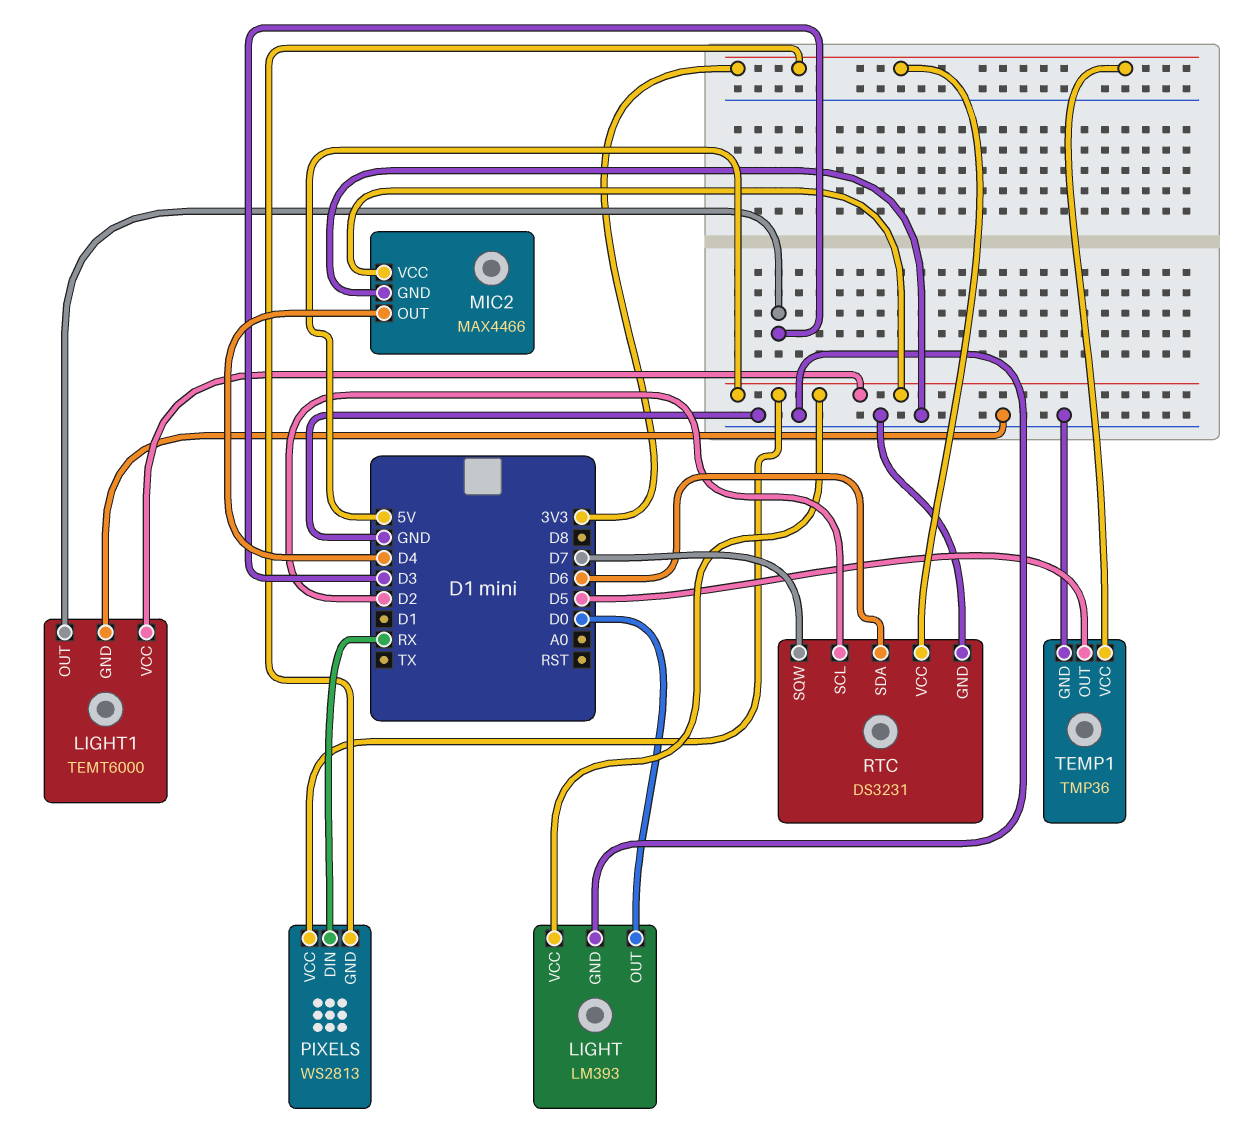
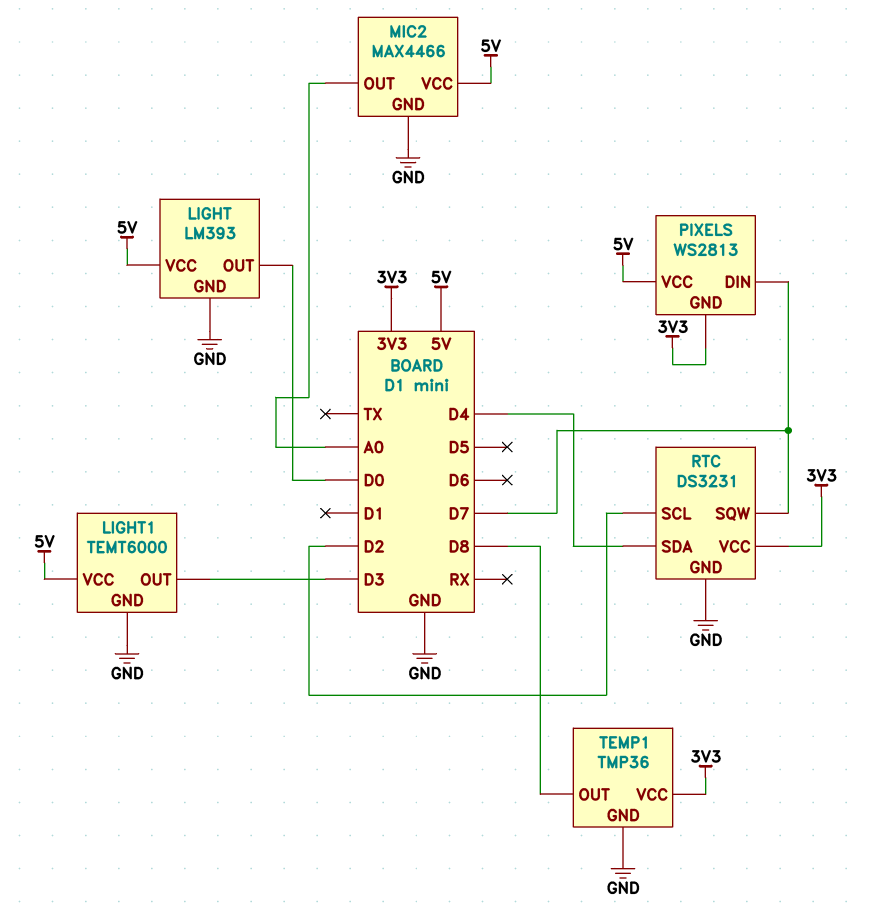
MIC2 pin OUT: D4 -> A0
PIXELS pin DIN: RX -> D7
RTC pin SDA: D6 -> D4
TEMP1 pin OUT: D5 -> D8

